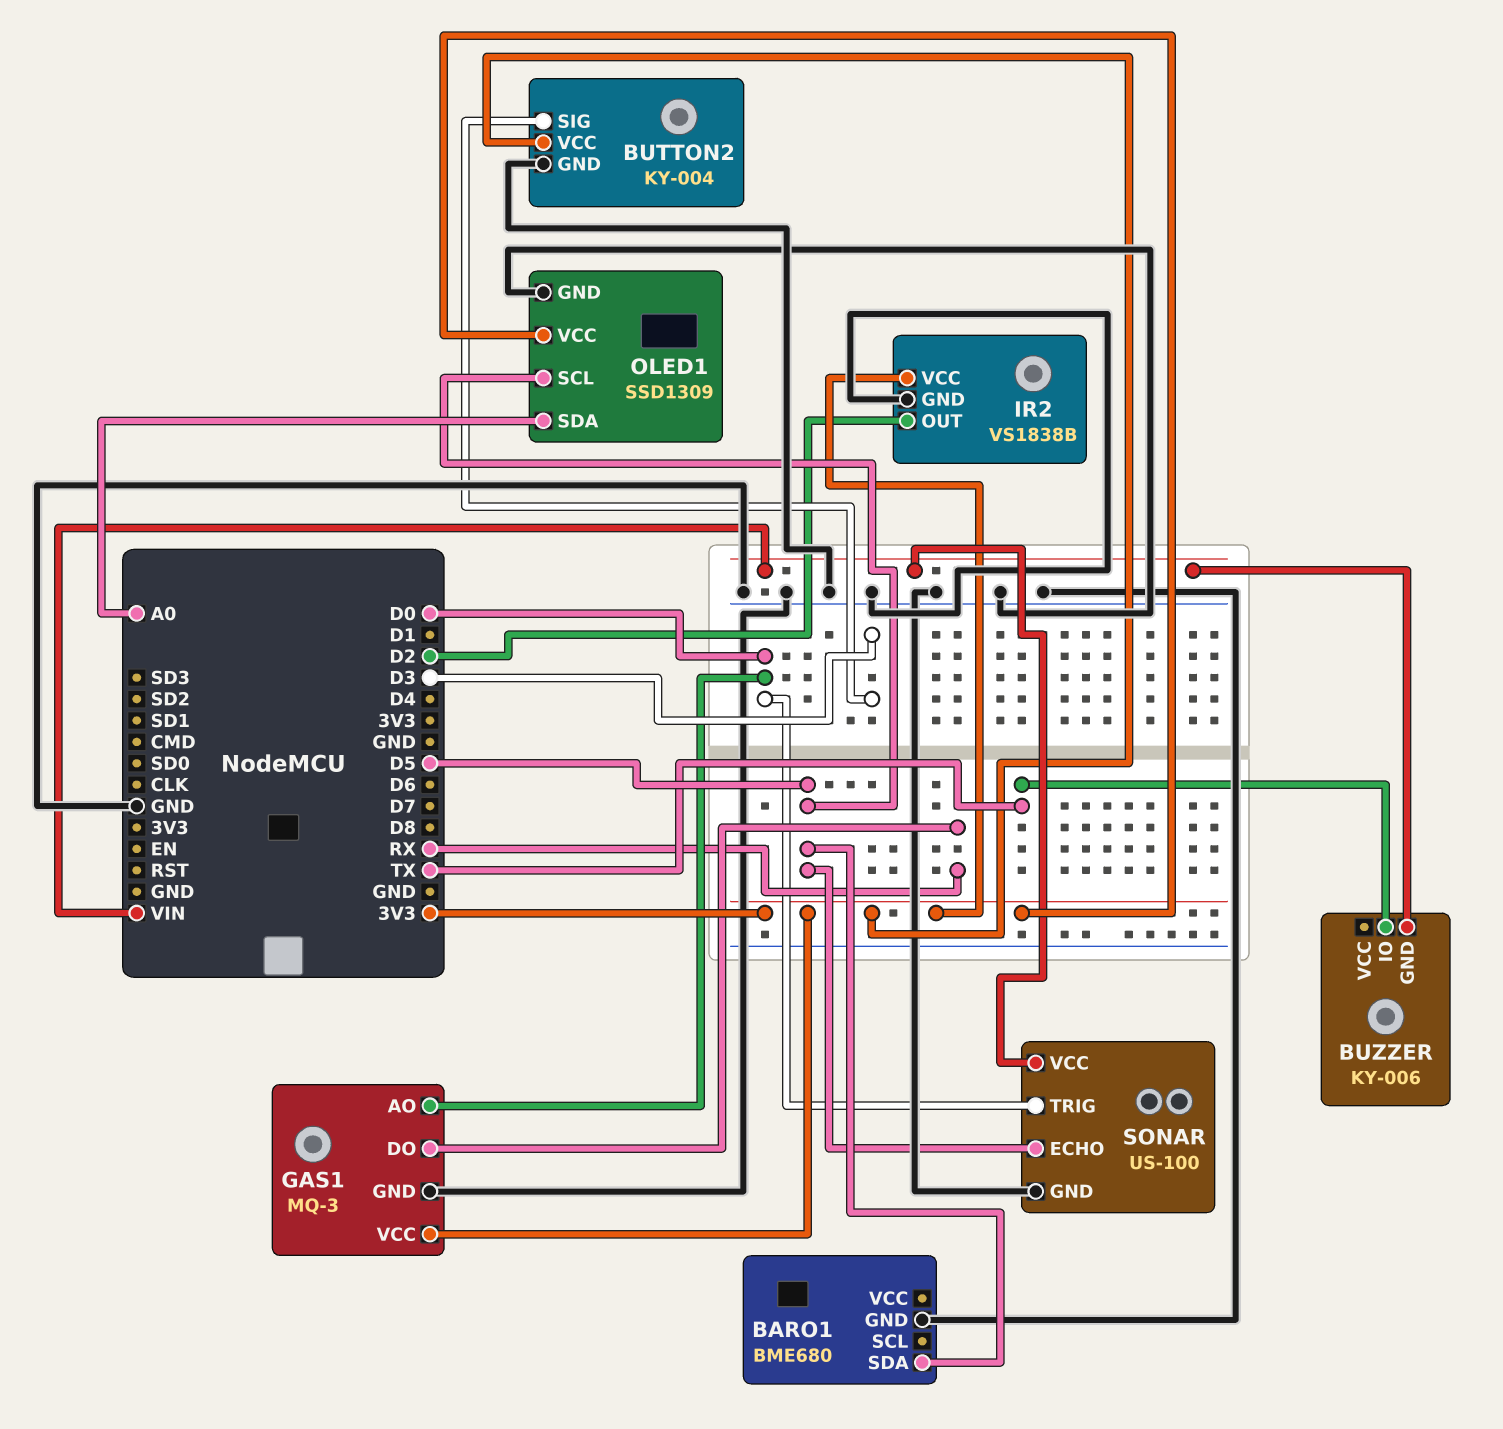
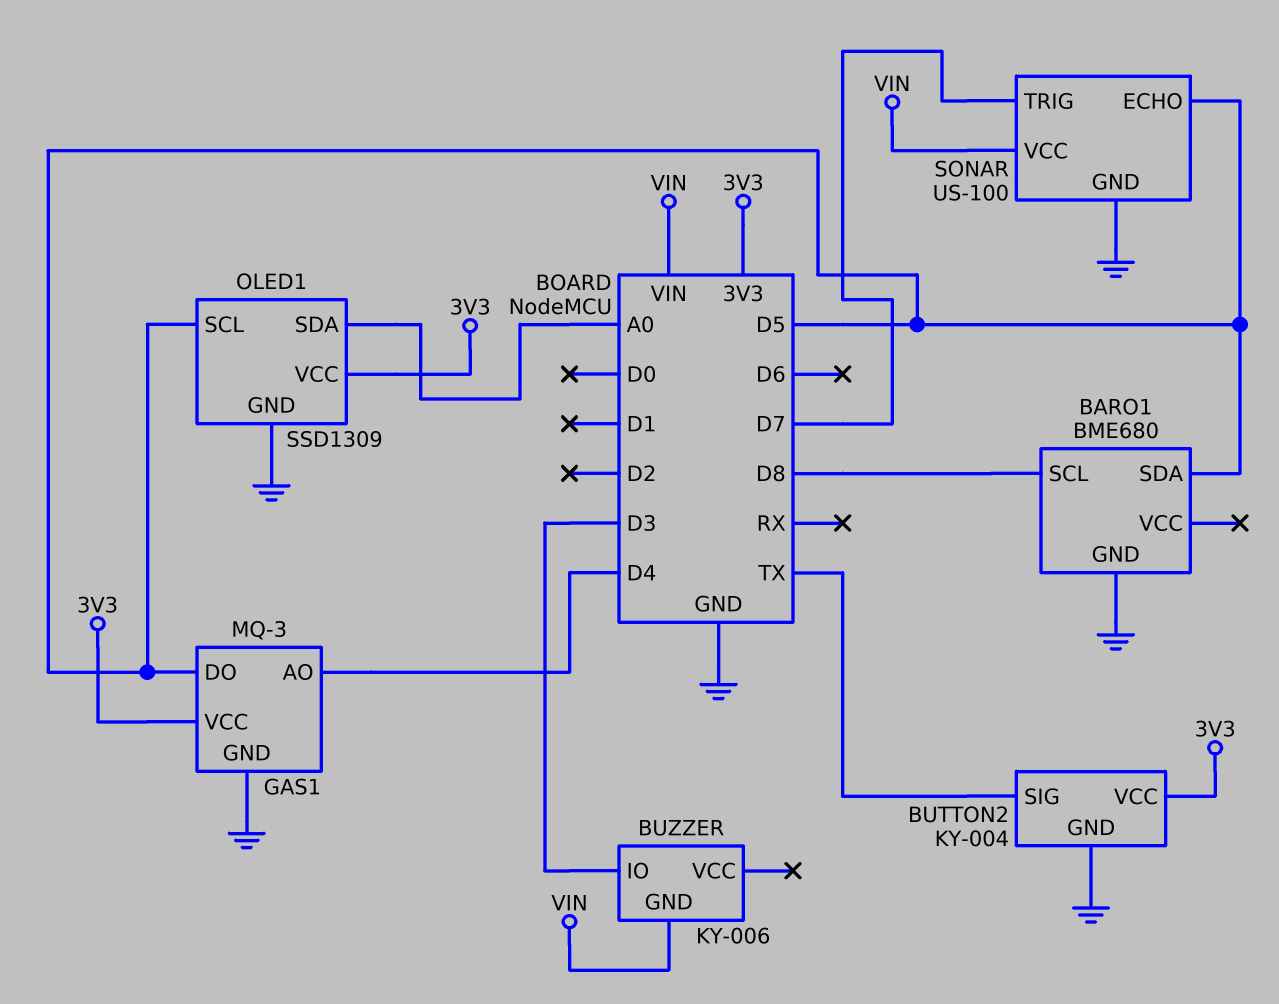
BARO1 pin SCL: none -> D8
BUTTON2 pin SIG: D3 -> TX
BUZZER pin IO: TX -> D3
GAS1 pin AO: D0 -> D4
GAS1 pin DO: RX -> D5
IR2: VS1838B -> none
IR2 pin GND: GND -> none
IR2 pin OUT: D2 -> none
IR2 pin VCC: 3V3 -> none
SONAR pin TRIG: D0 -> D7

